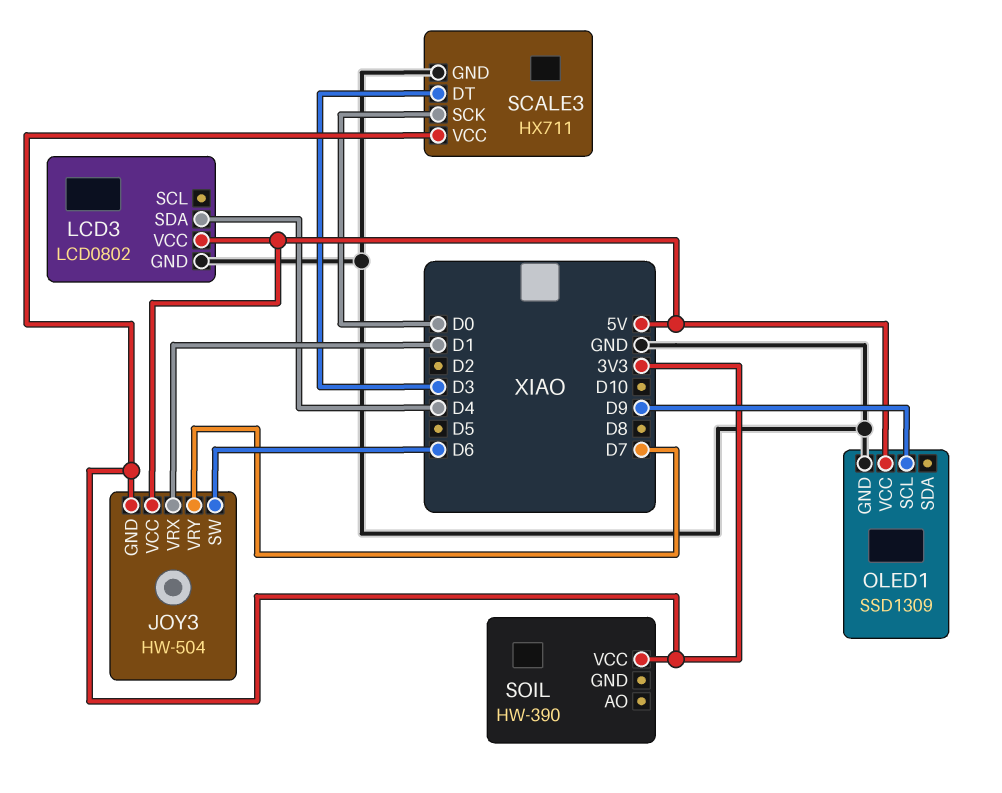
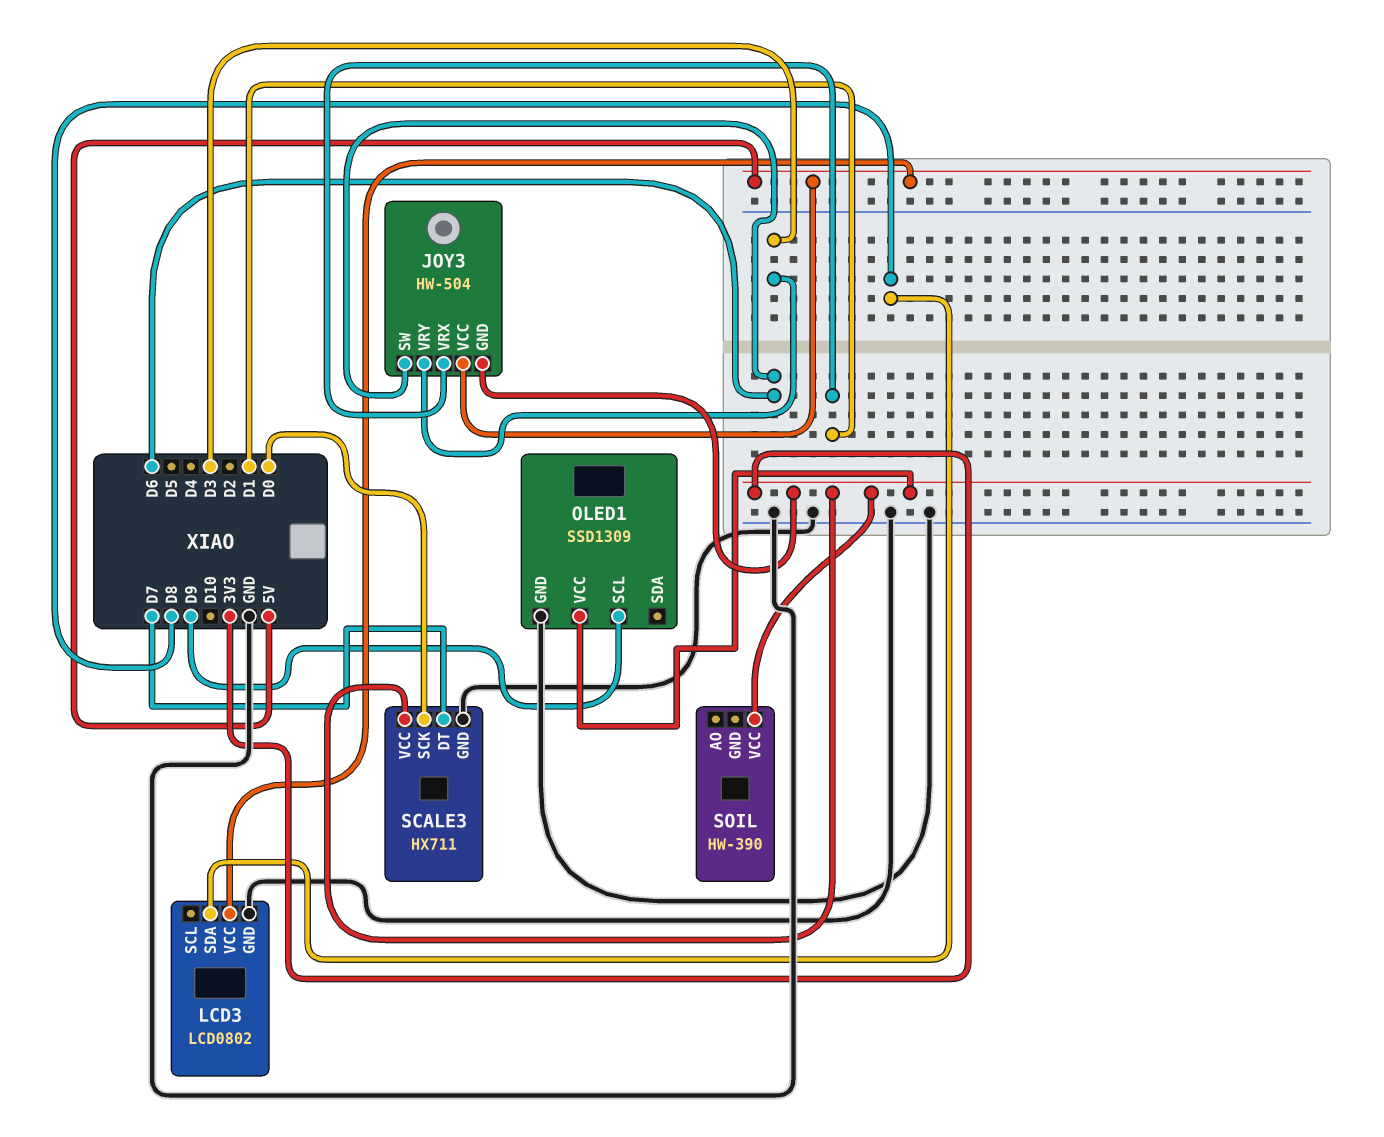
JOY3 pin VRY: D7 -> D3
LCD3 pin SDA: D4 -> D8
OLED1 pin VCC: 5V -> 3V3
SCALE3 pin DT: D3 -> D7

